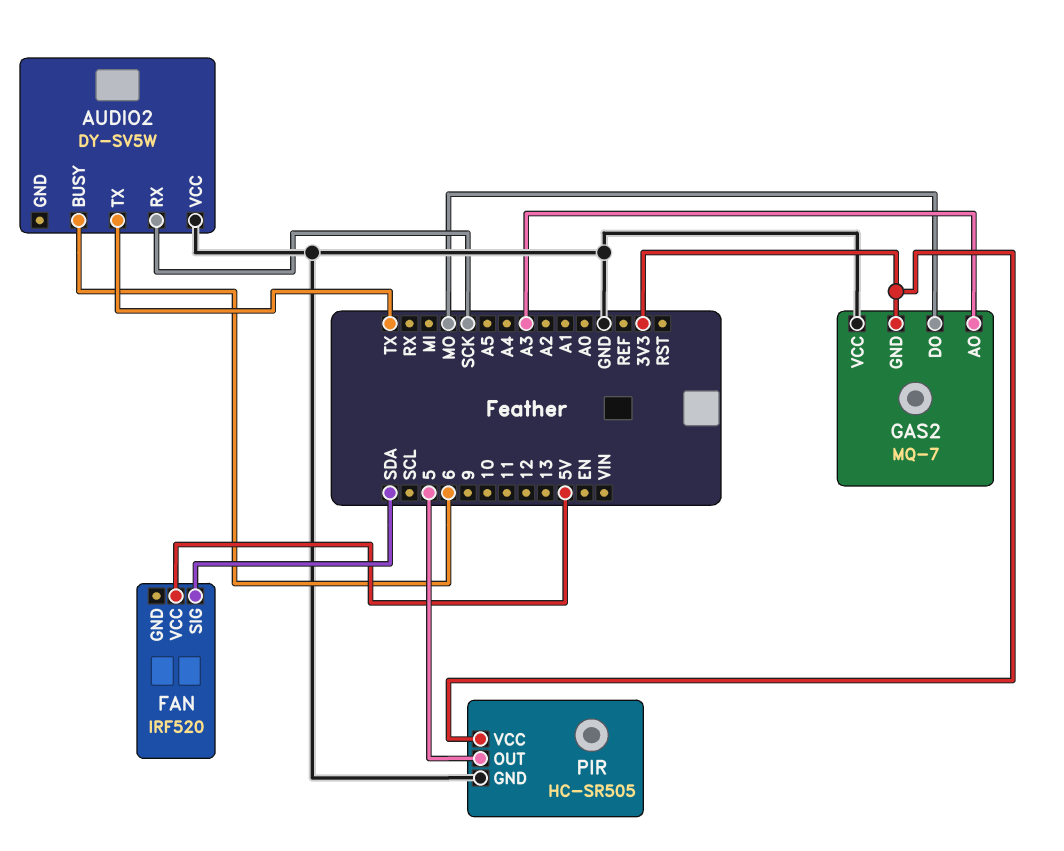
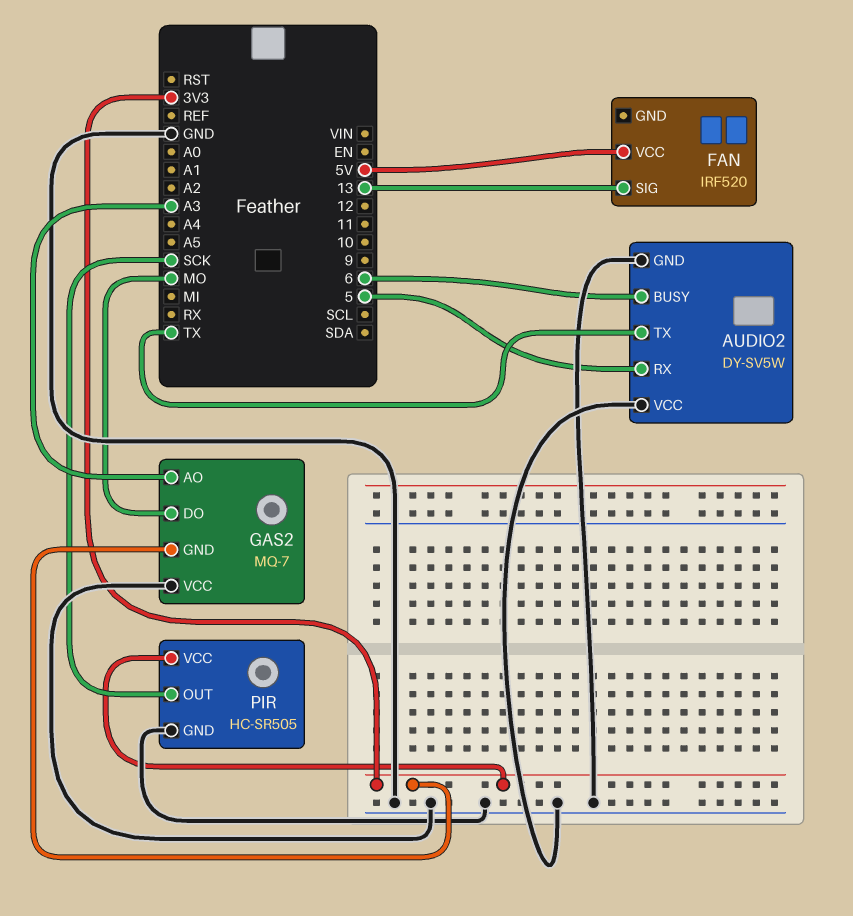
AUDIO2 pin GND: none -> GND
AUDIO2 pin RX: SCK -> 5
FAN pin SIG: SDA -> 13
PIR pin OUT: 5 -> SCK

